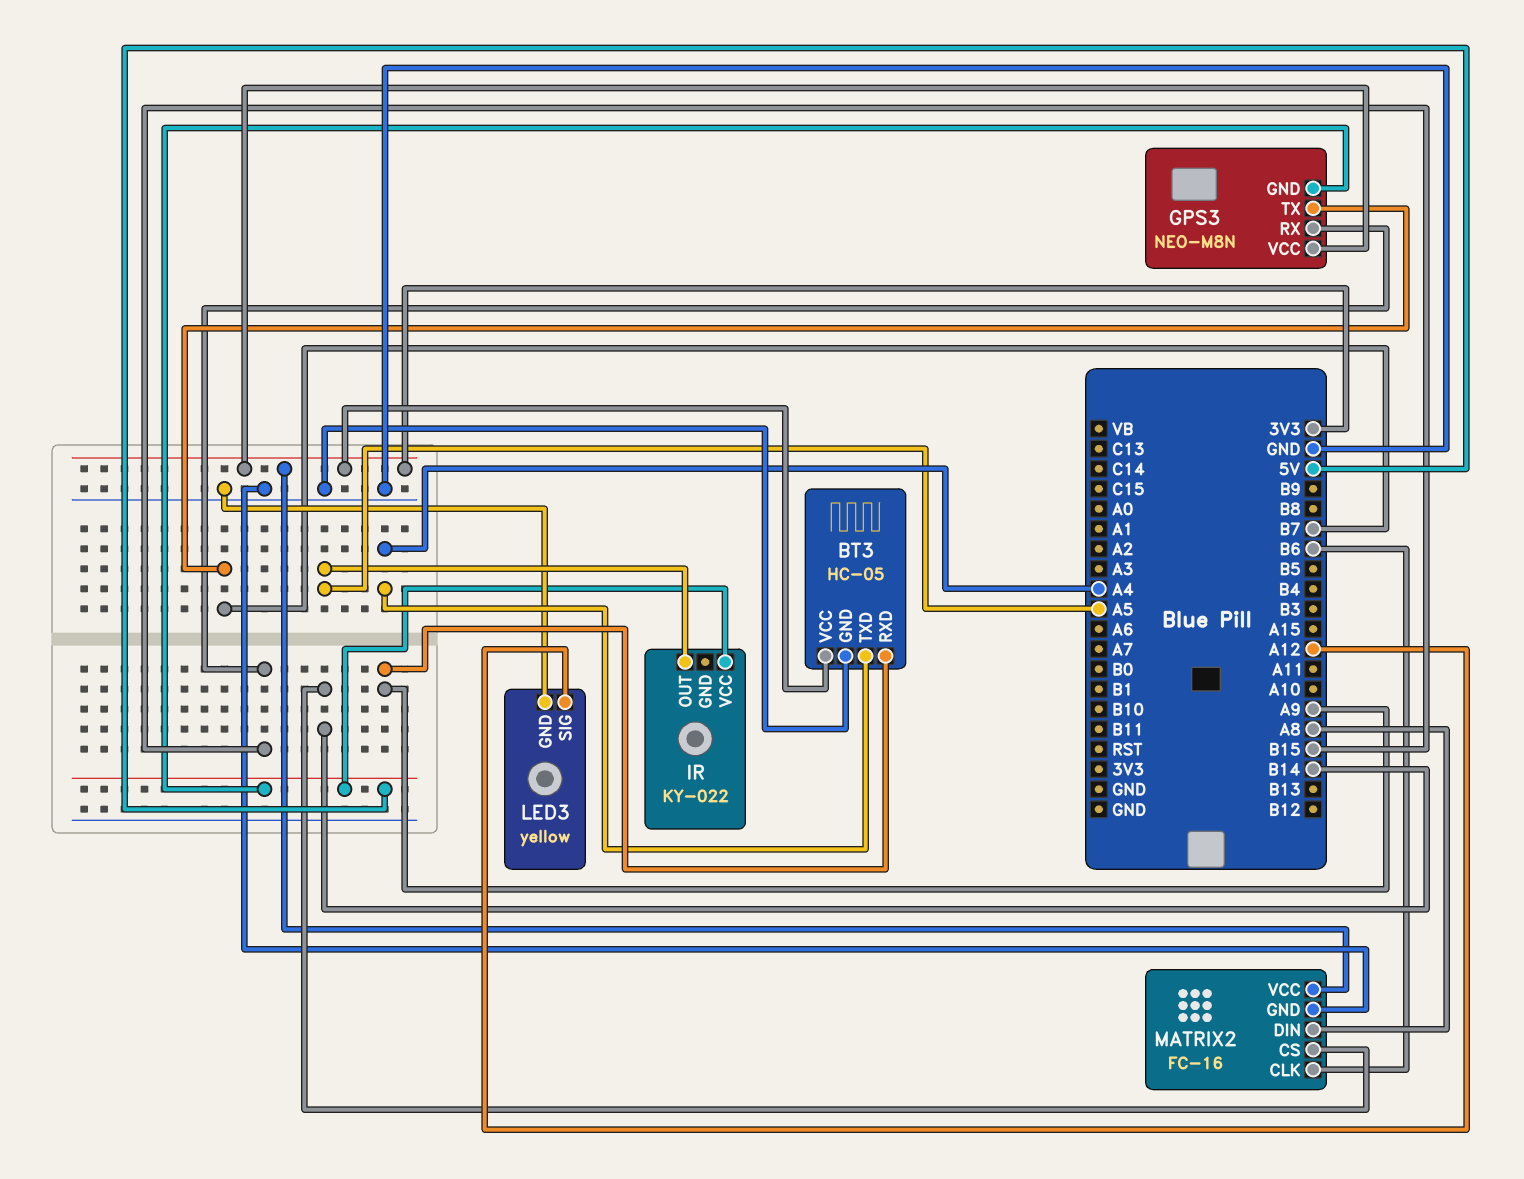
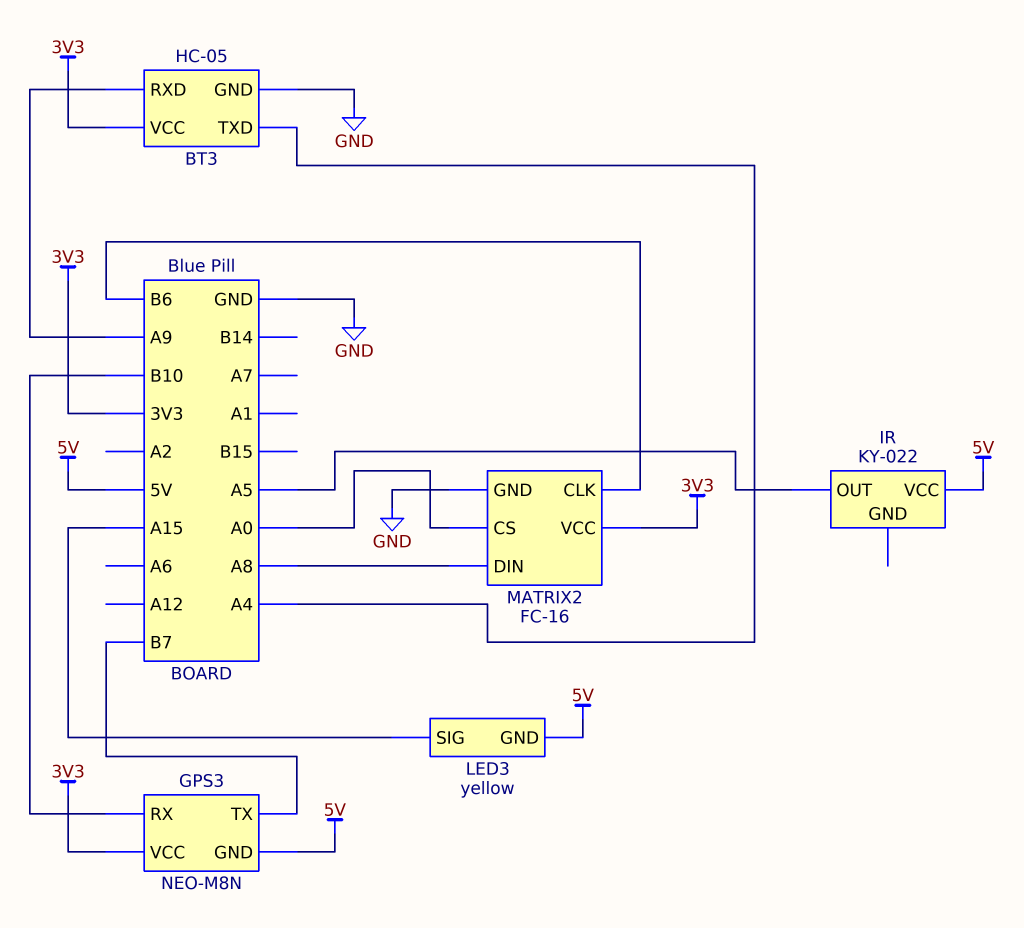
GPS3 pin RX: B15 -> B10
LED3 pin GND: GND -> 5V
LED3 pin SIG: A12 -> A15
MATRIX2 pin CS: B14 -> A0

